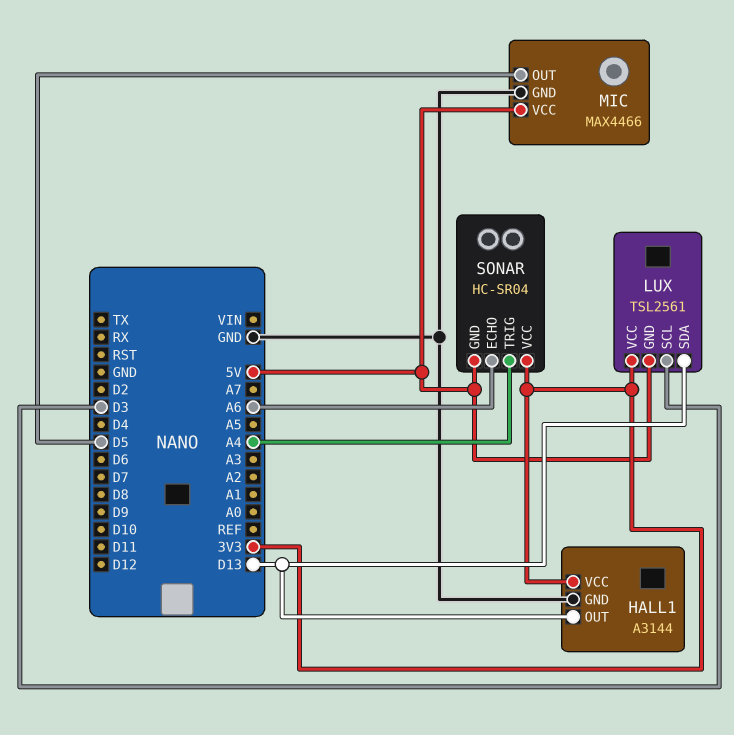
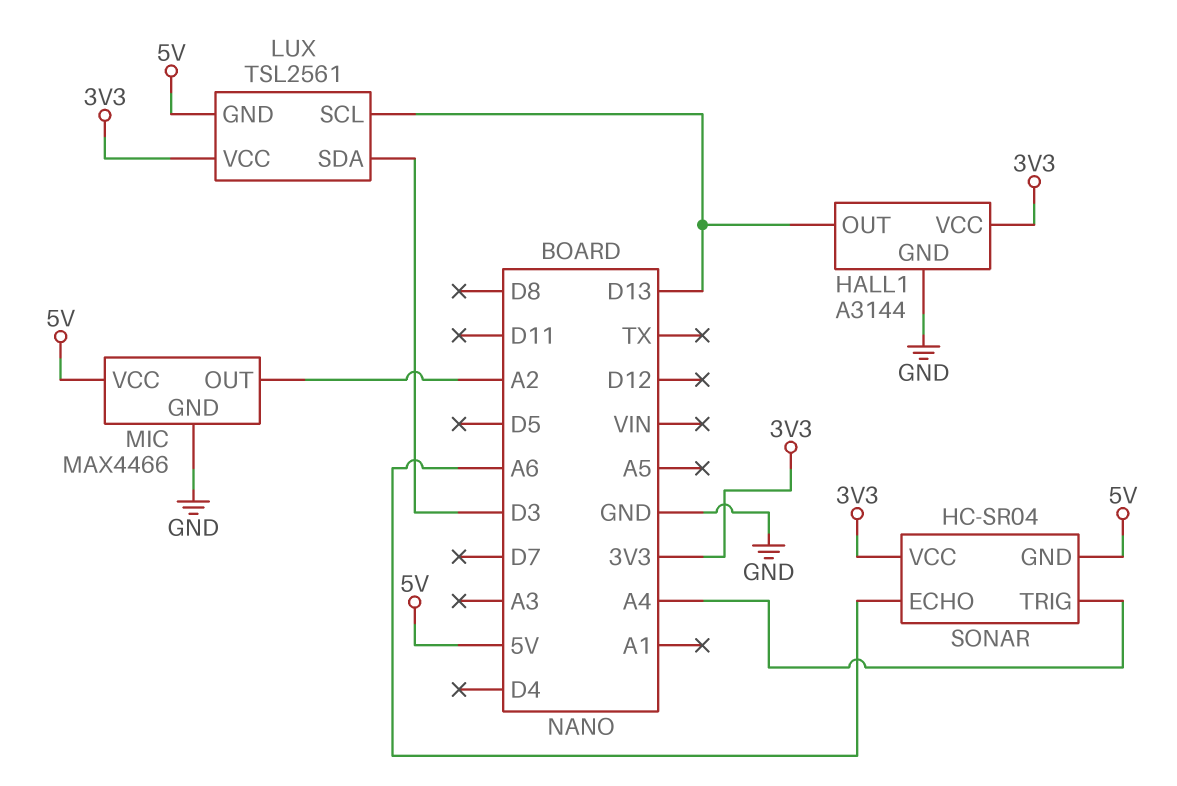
LUX pin SCL: D3 -> D13
LUX pin SDA: D13 -> D3
MIC pin OUT: D5 -> A2

